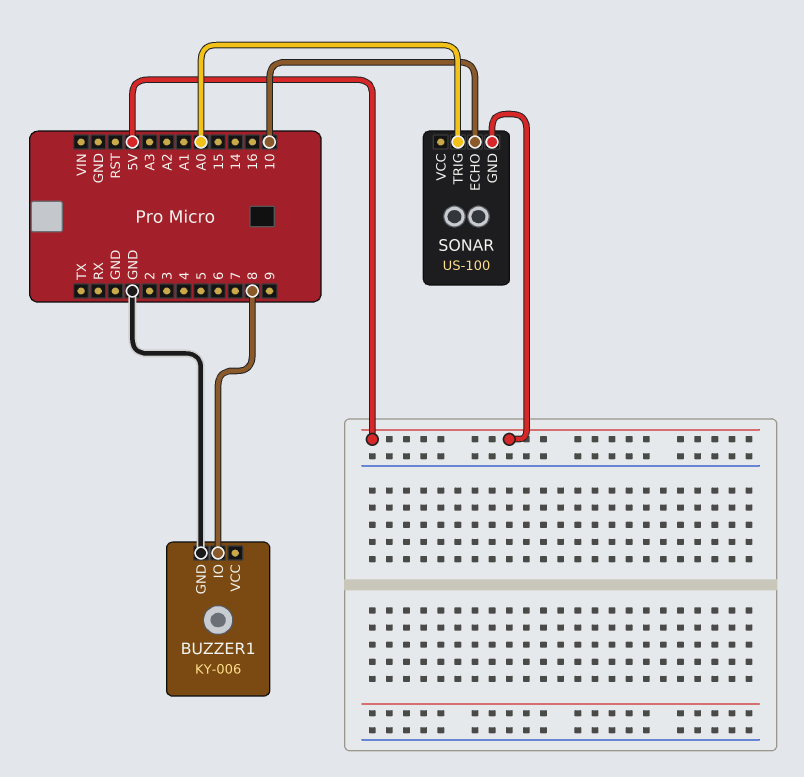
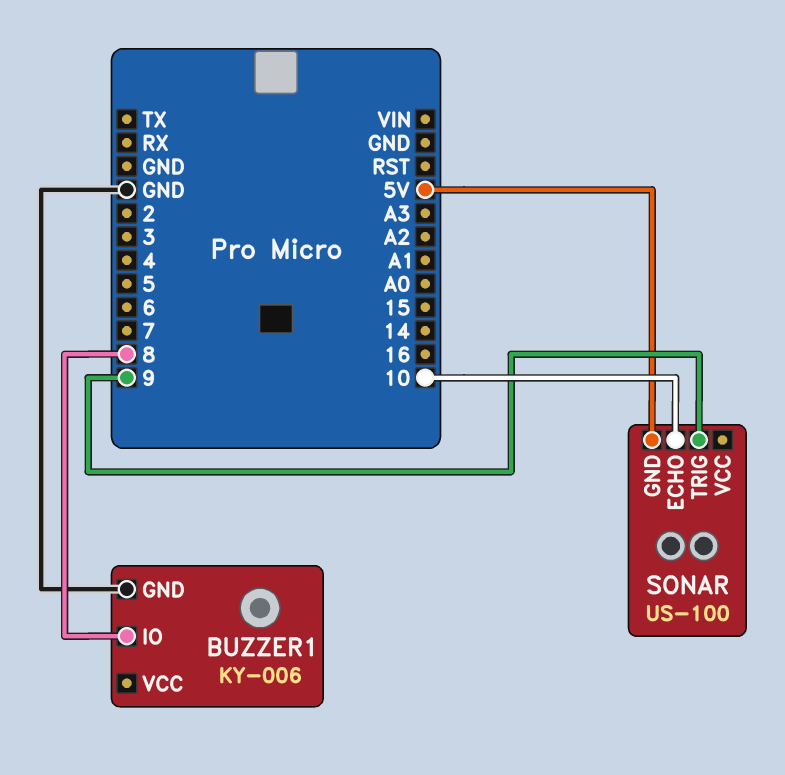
SONAR pin TRIG: A0 -> 9

